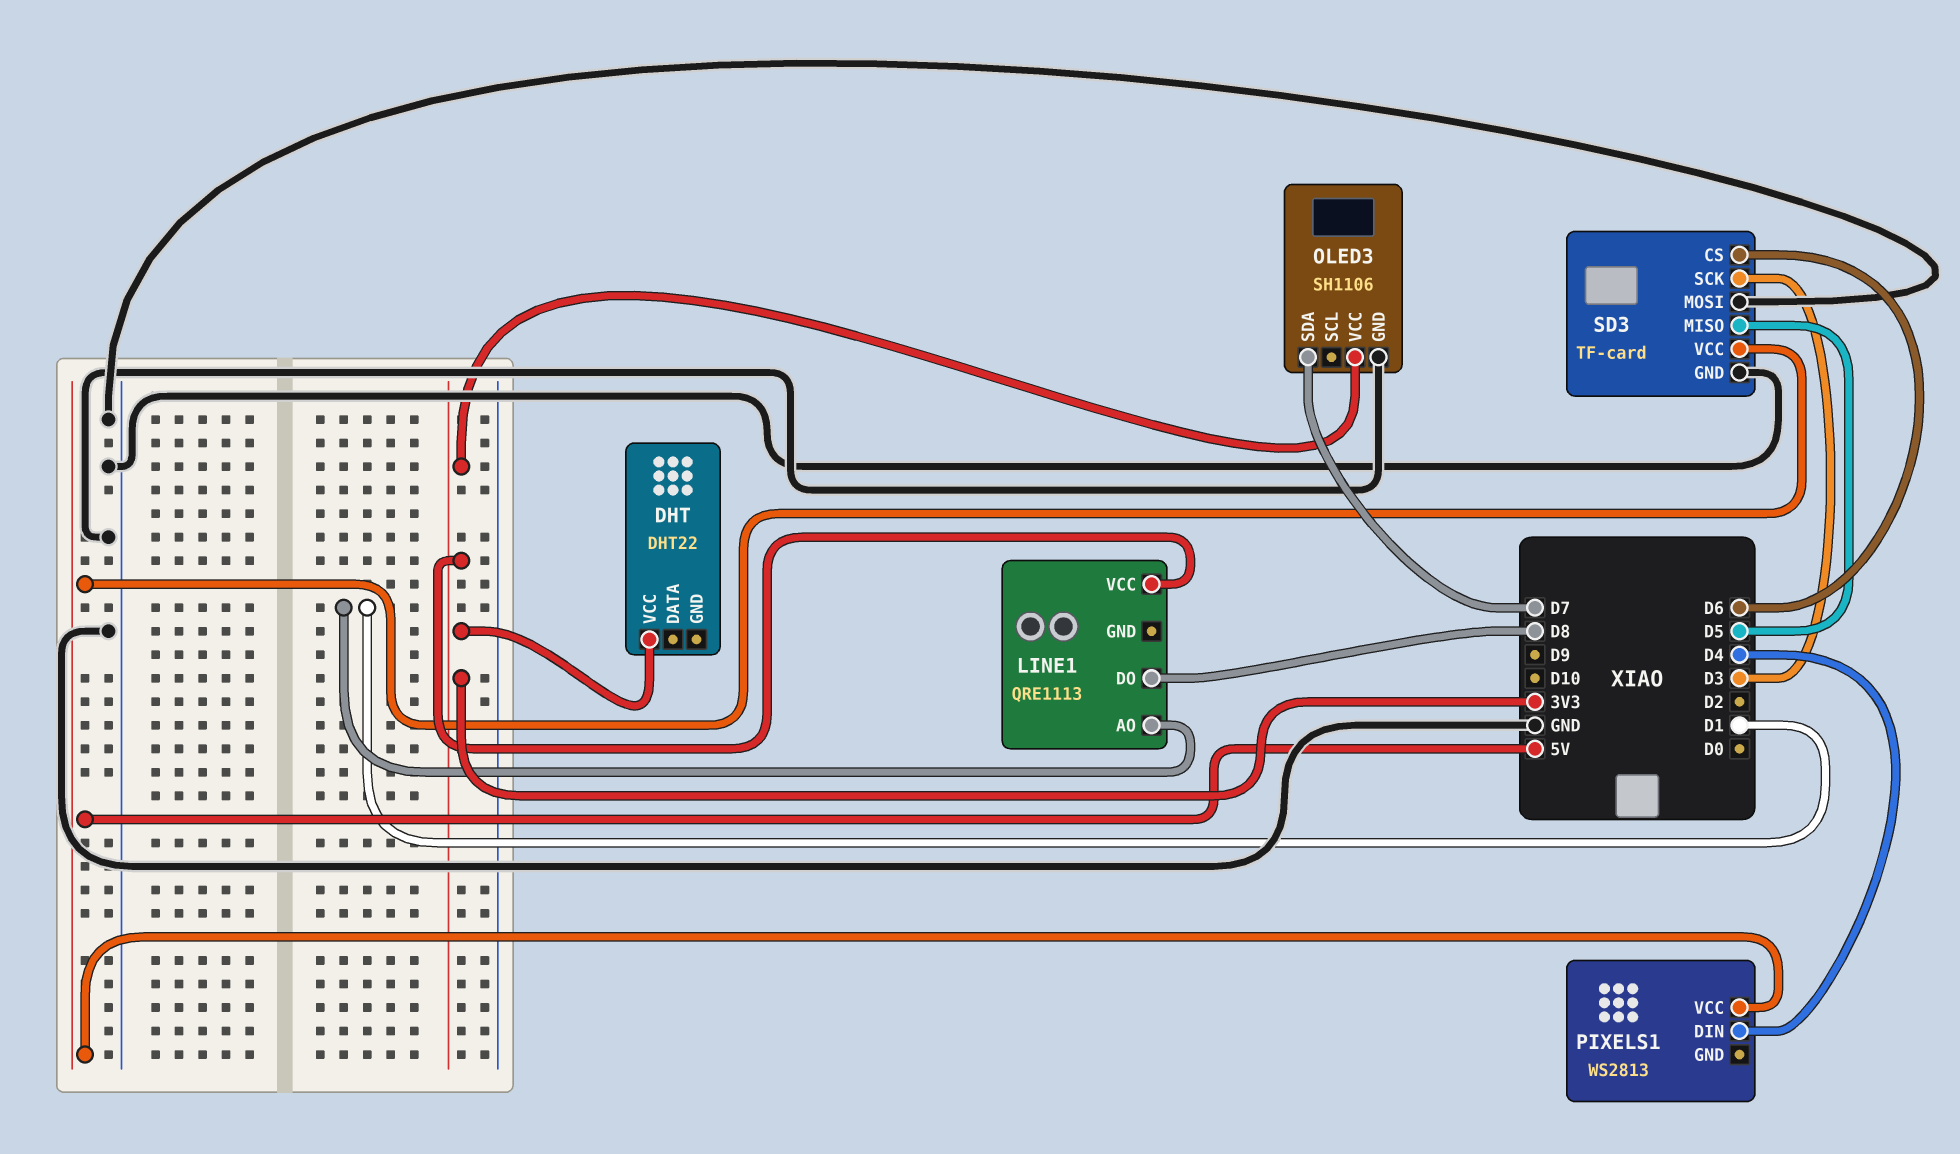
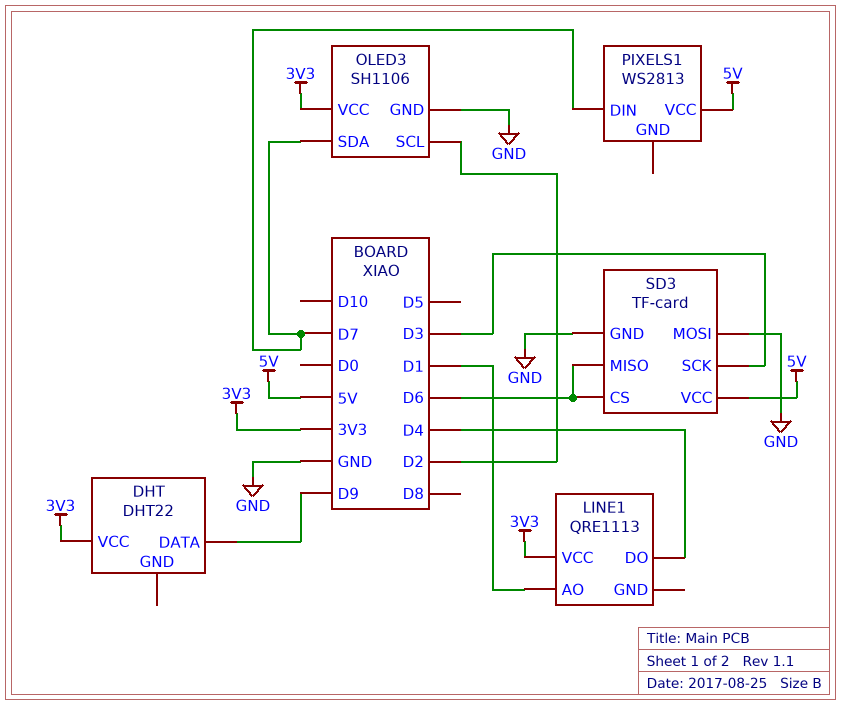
DHT pin DATA: none -> D9
LINE1 pin DO: D8 -> D4
OLED3 pin SCL: none -> D2
PIXELS1 pin DIN: D4 -> D7
SD3 pin MISO: D5 -> D6

